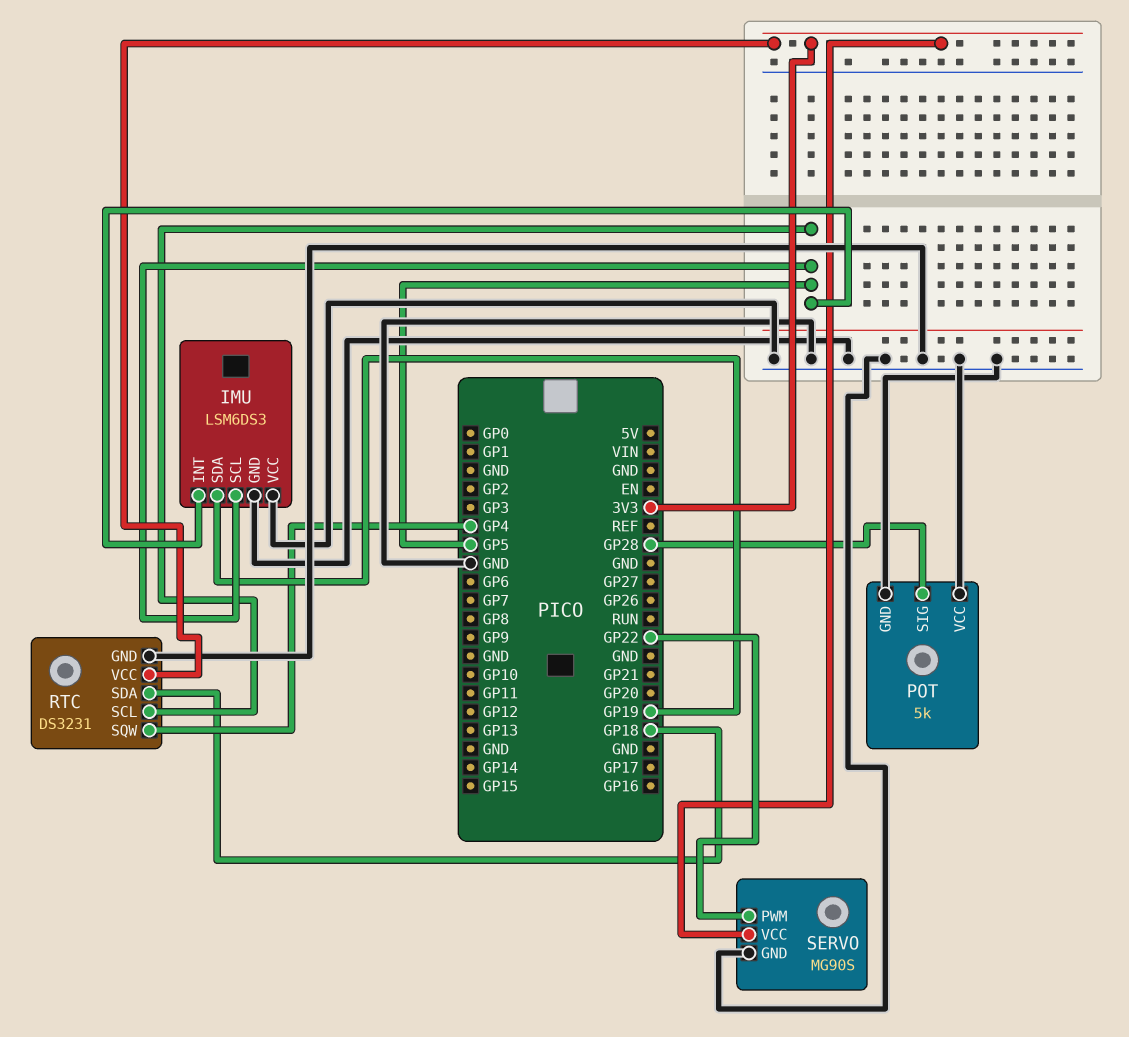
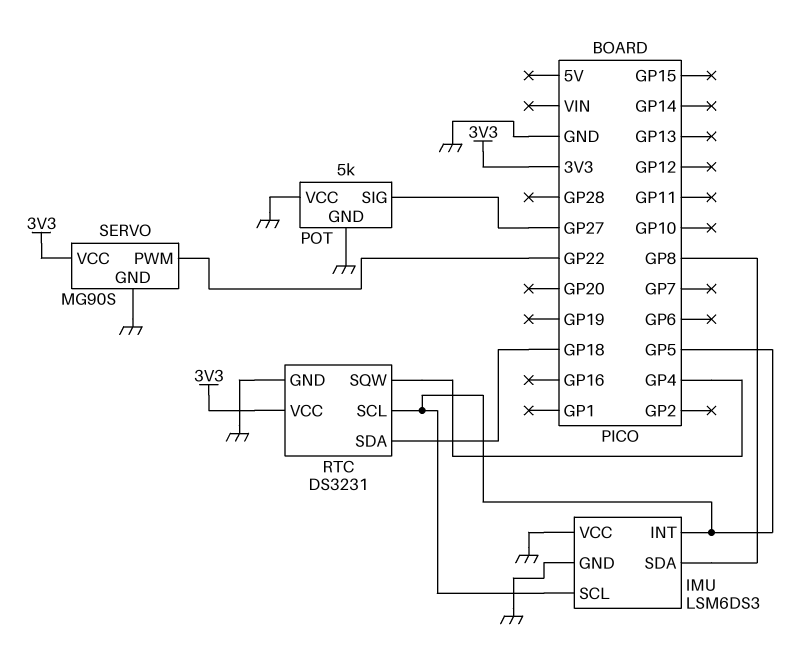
IMU pin SDA: GP19 -> GP8
POT pin SIG: GP28 -> GP27

